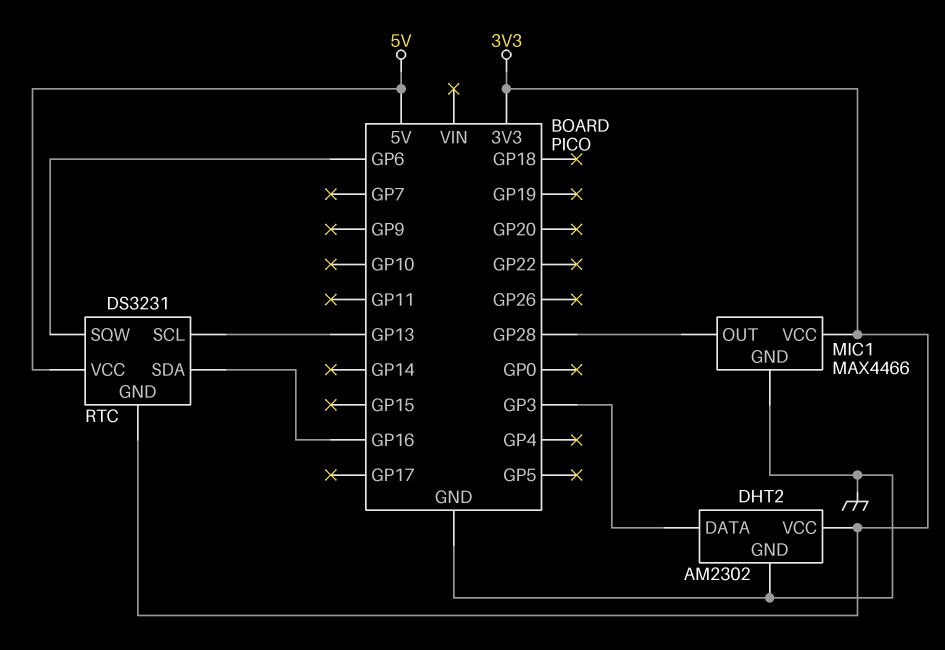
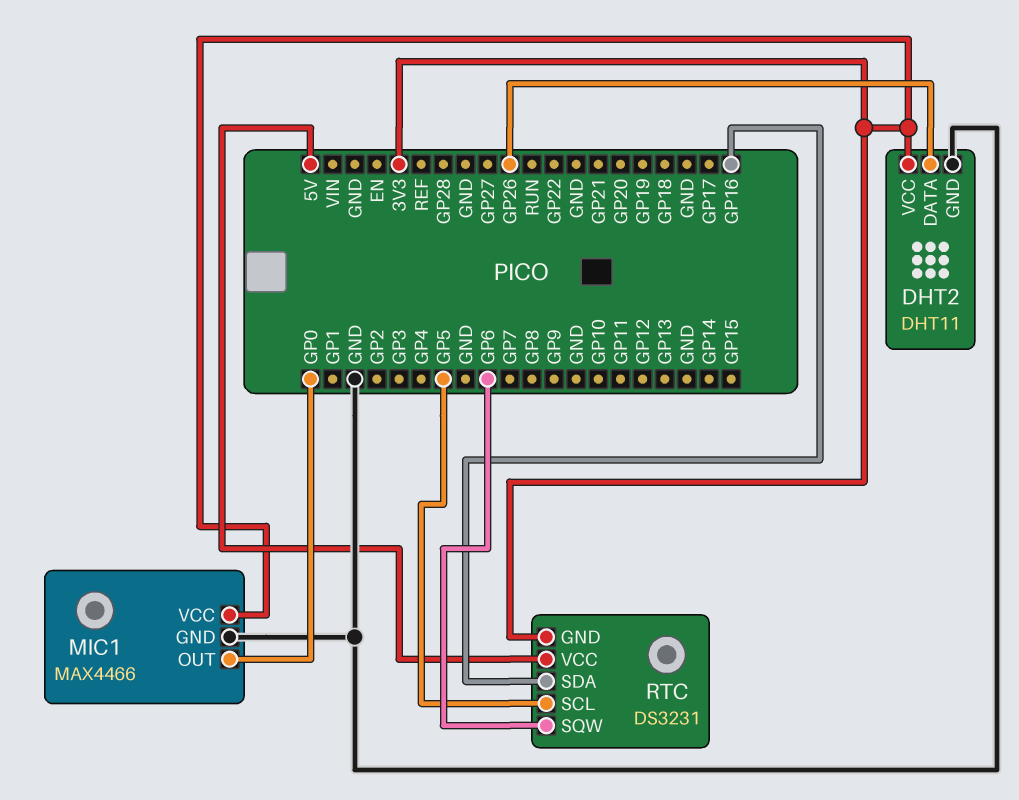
DHT2: AM2302 -> DHT11
DHT2 pin DATA: GP3 -> GP26
MIC1 pin OUT: GP28 -> GP0
RTC pin SCL: GP13 -> GP5

